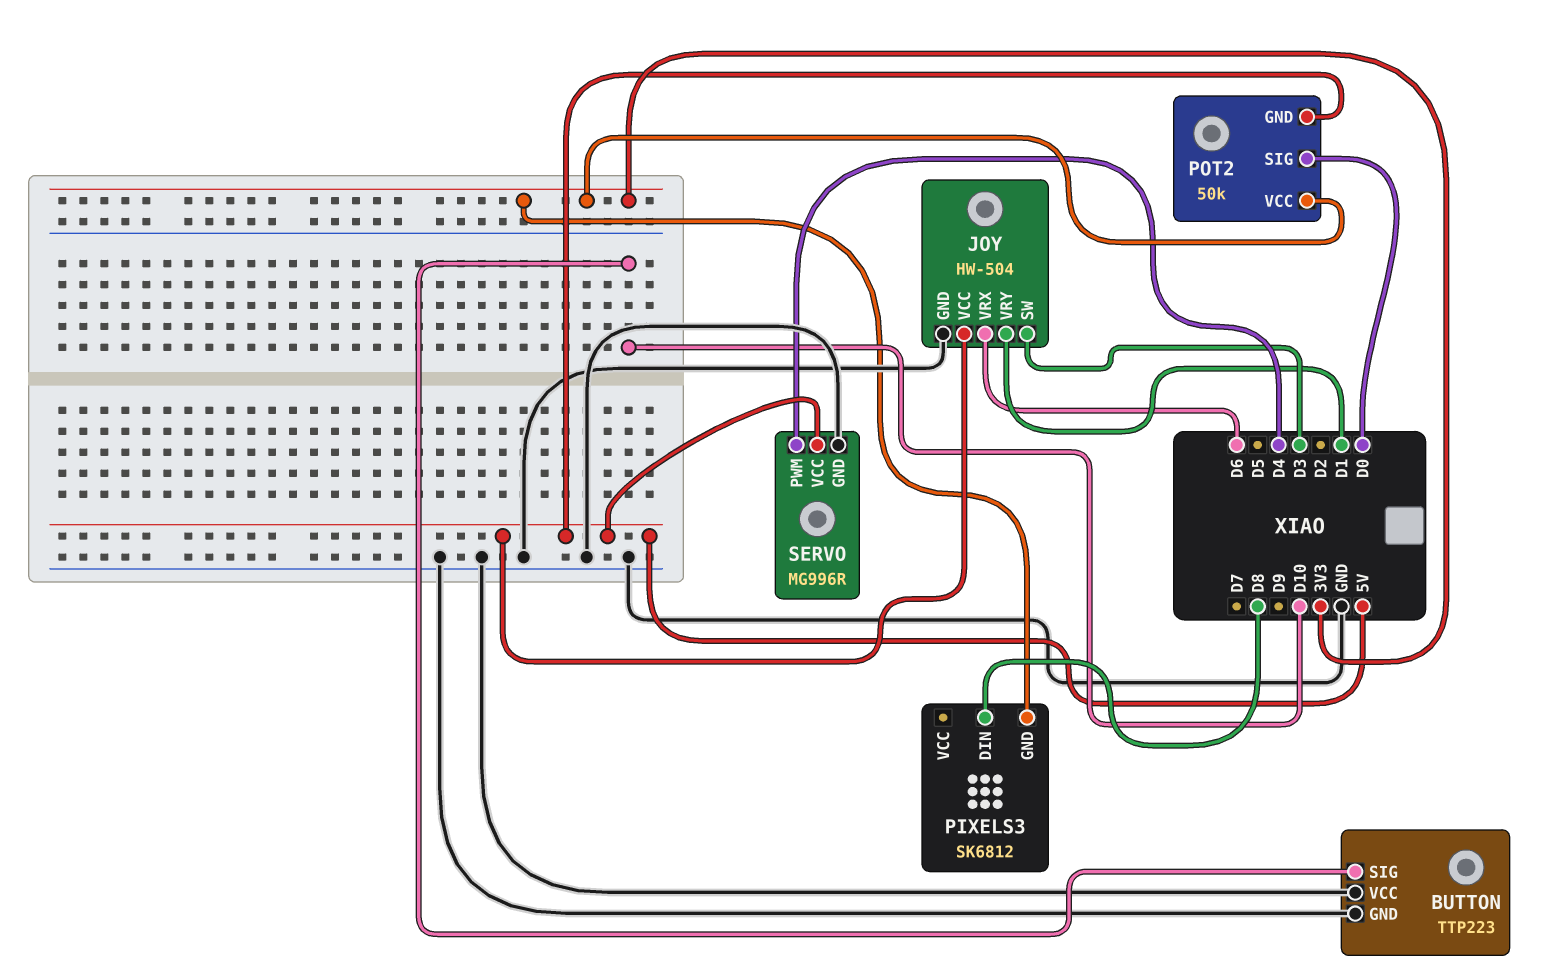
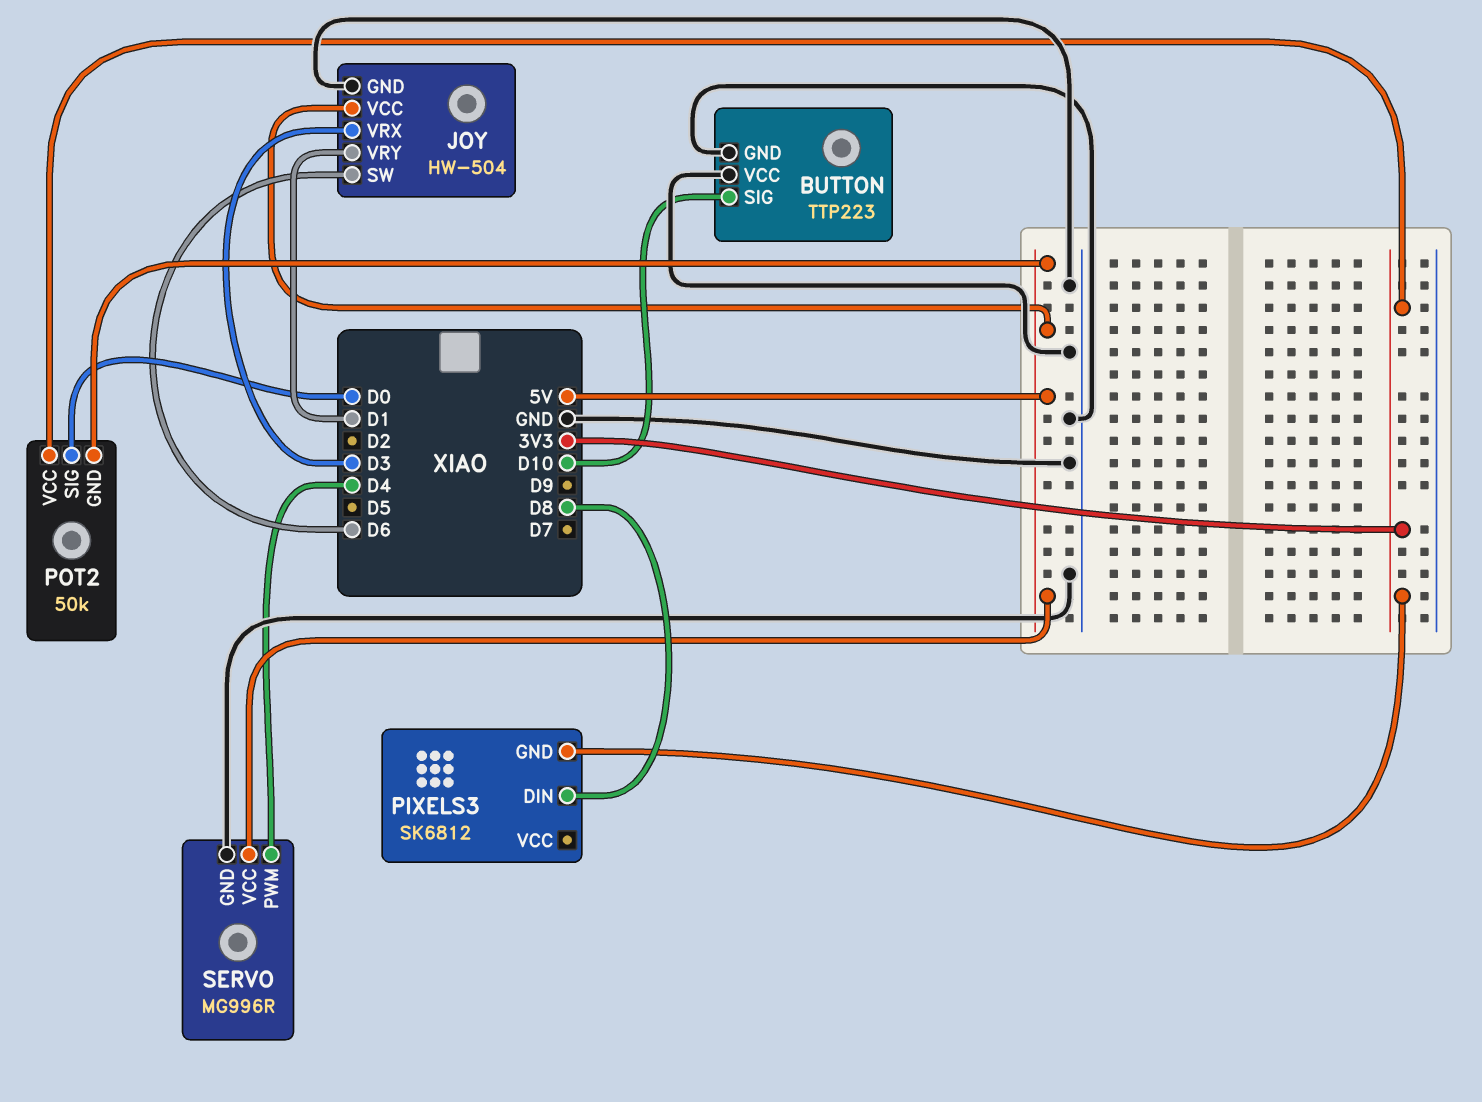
JOY pin SW: D3 -> D6
JOY pin VRX: D6 -> D3

